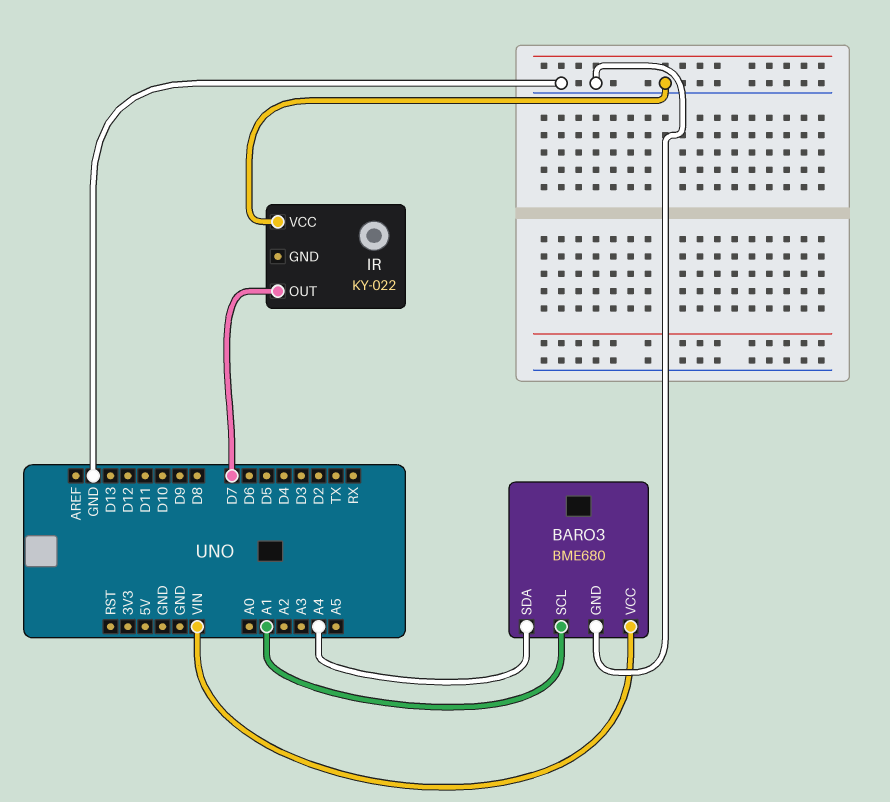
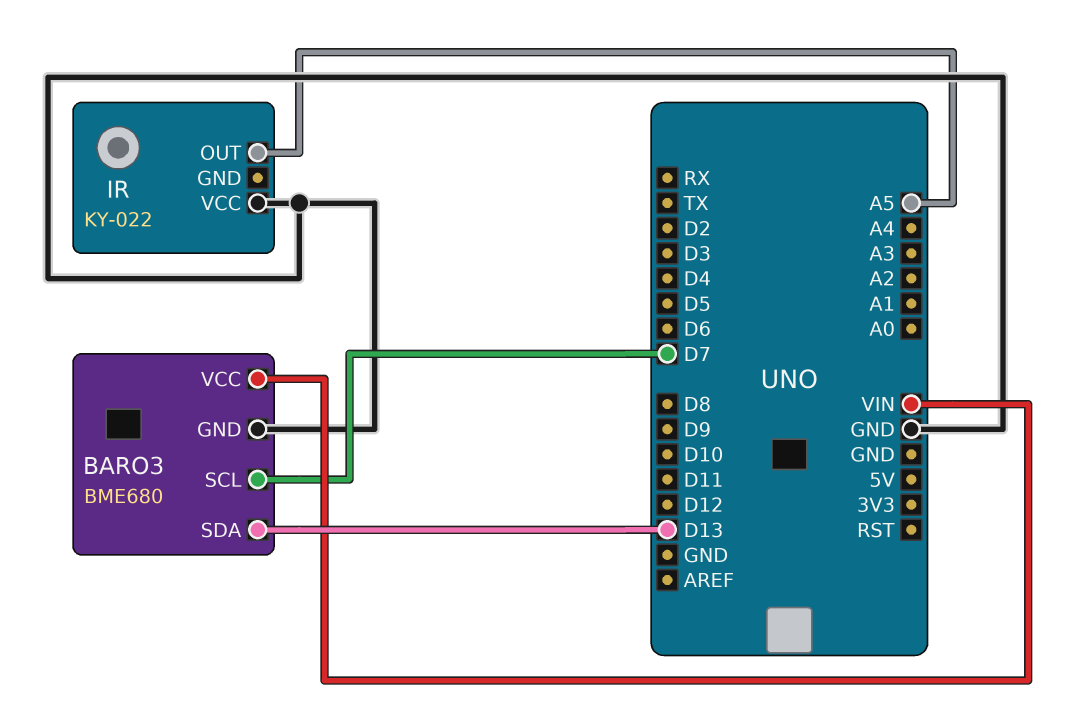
BARO3 pin SCL: A1 -> D7
BARO3 pin SDA: A4 -> D13
IR pin OUT: D7 -> A5

